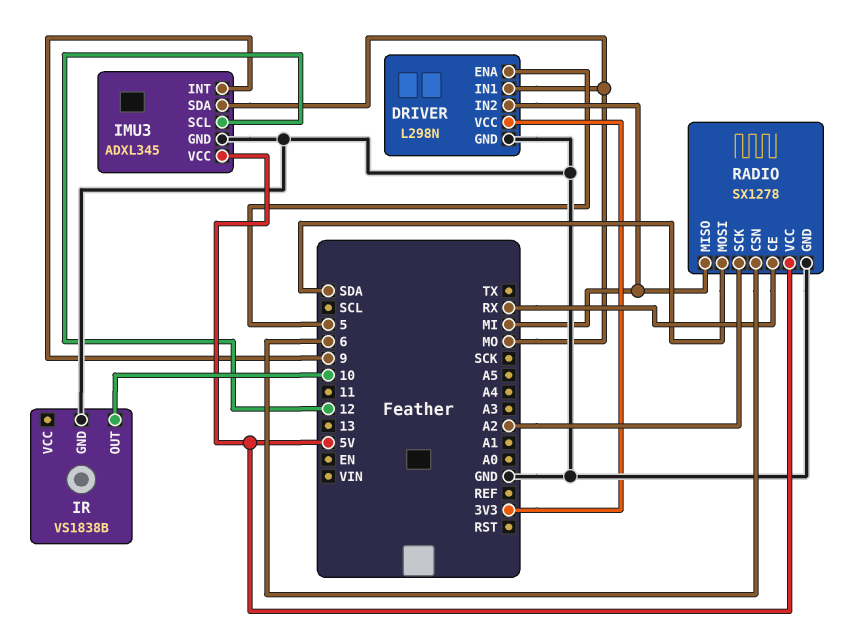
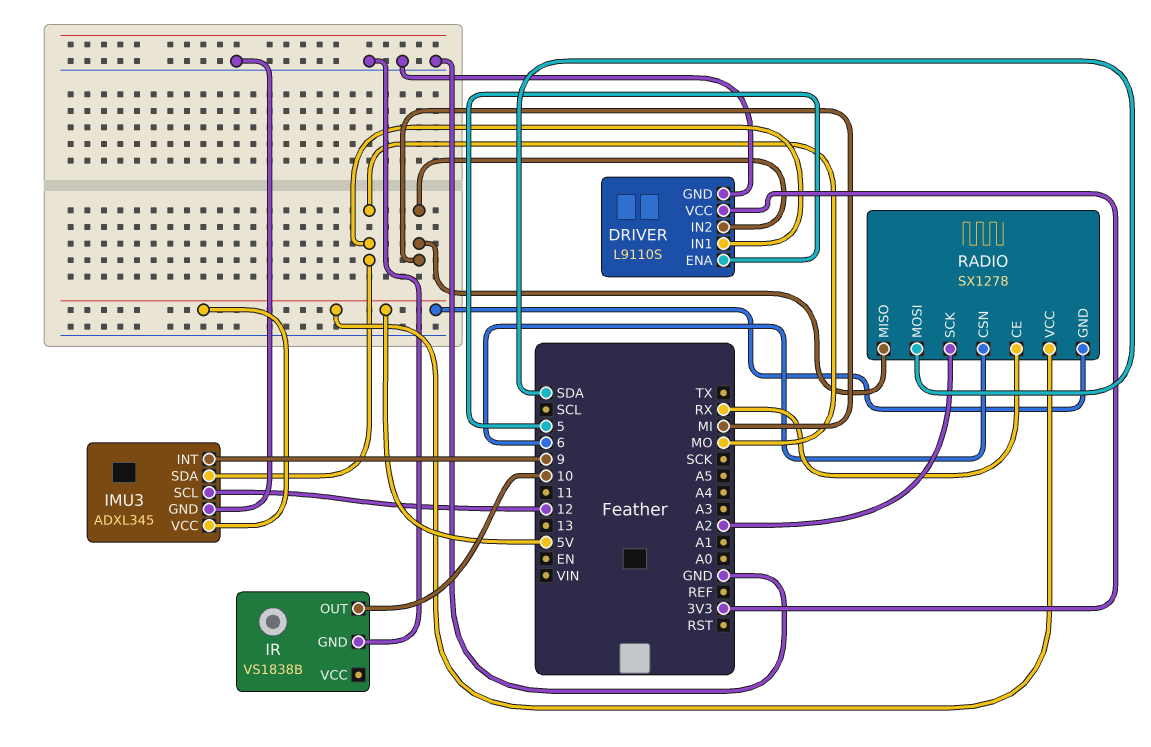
DRIVER: L298N -> L9110S
RADIO pin GND: GND -> 5V

